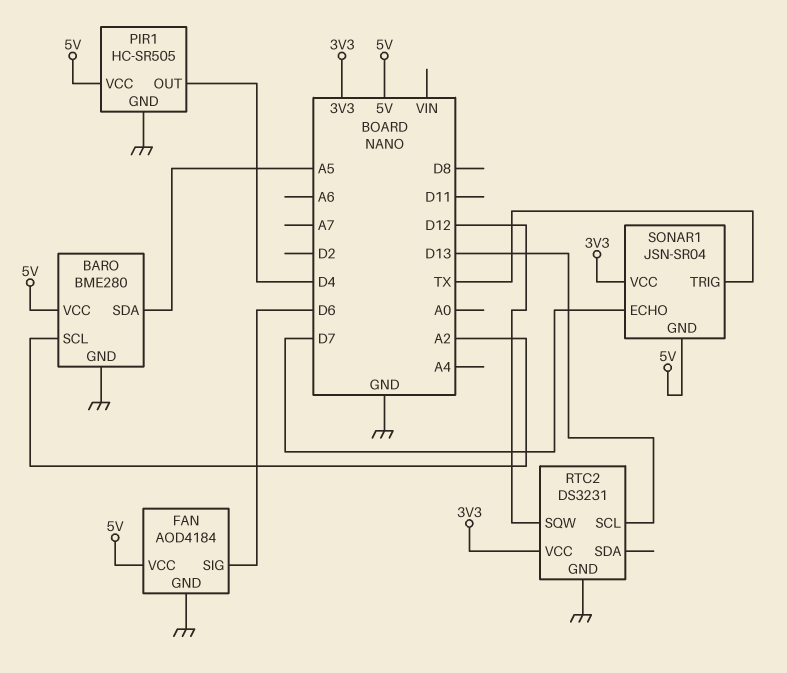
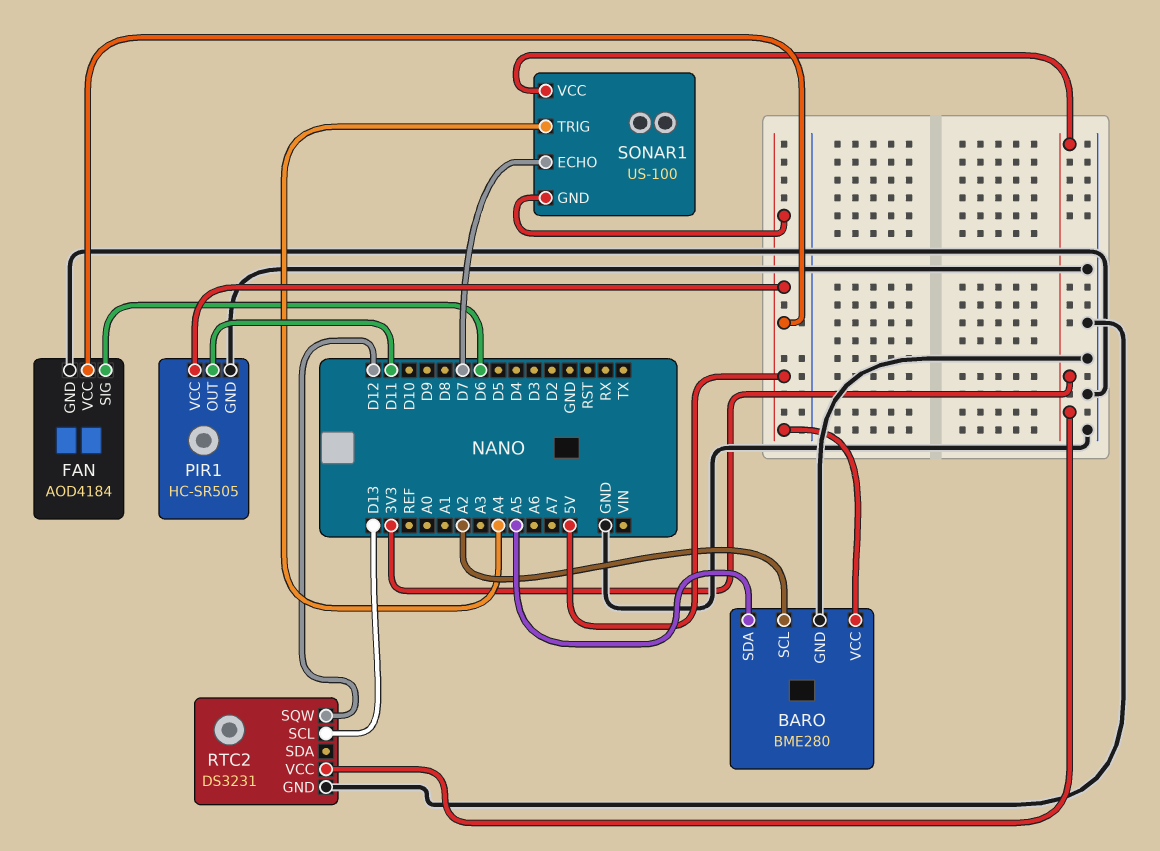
PIR1 pin OUT: D4 -> D11
SONAR1: JSN-SR04 -> US-100
SONAR1 pin TRIG: TX -> A4

